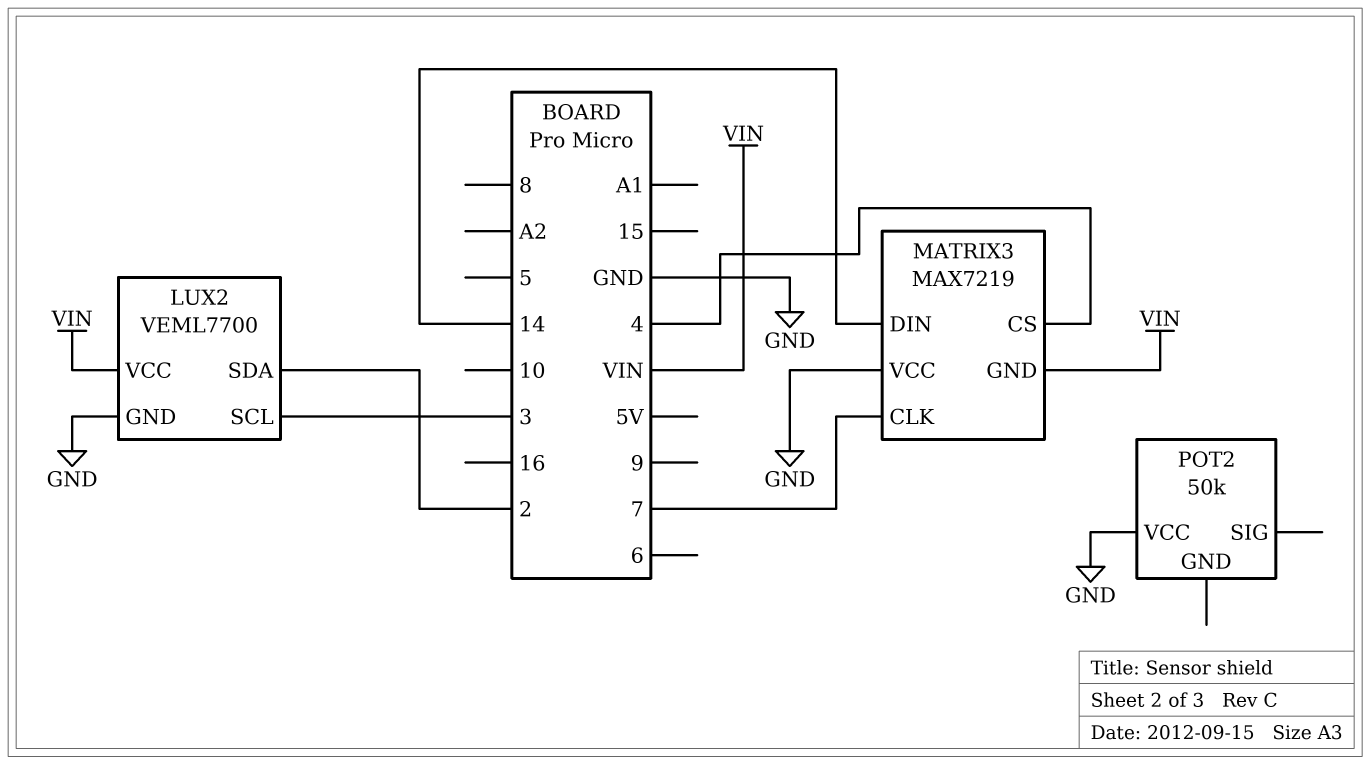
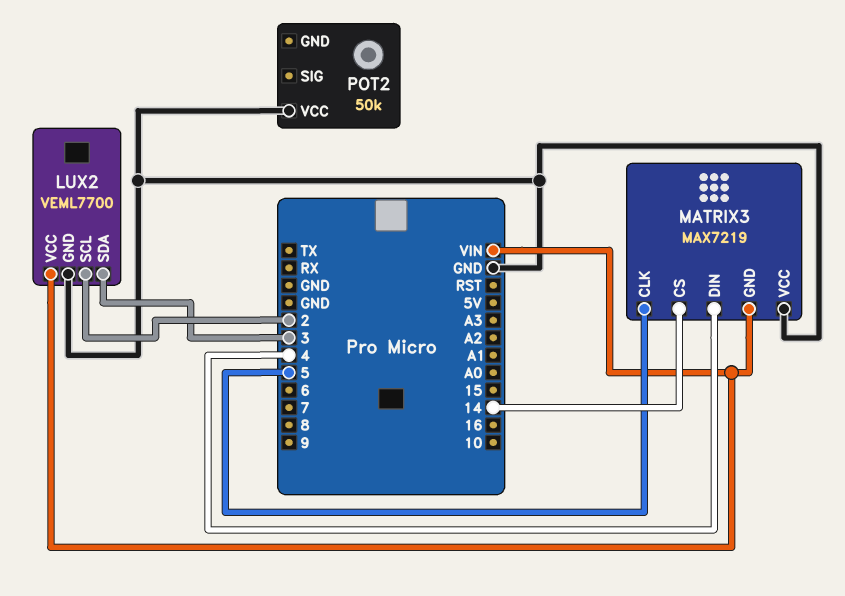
LUX2 pin SCL: 3 -> 2
LUX2 pin SDA: 2 -> 3
MATRIX3 pin CLK: 7 -> 5
MATRIX3 pin CS: 4 -> 14
MATRIX3 pin DIN: 14 -> 4

